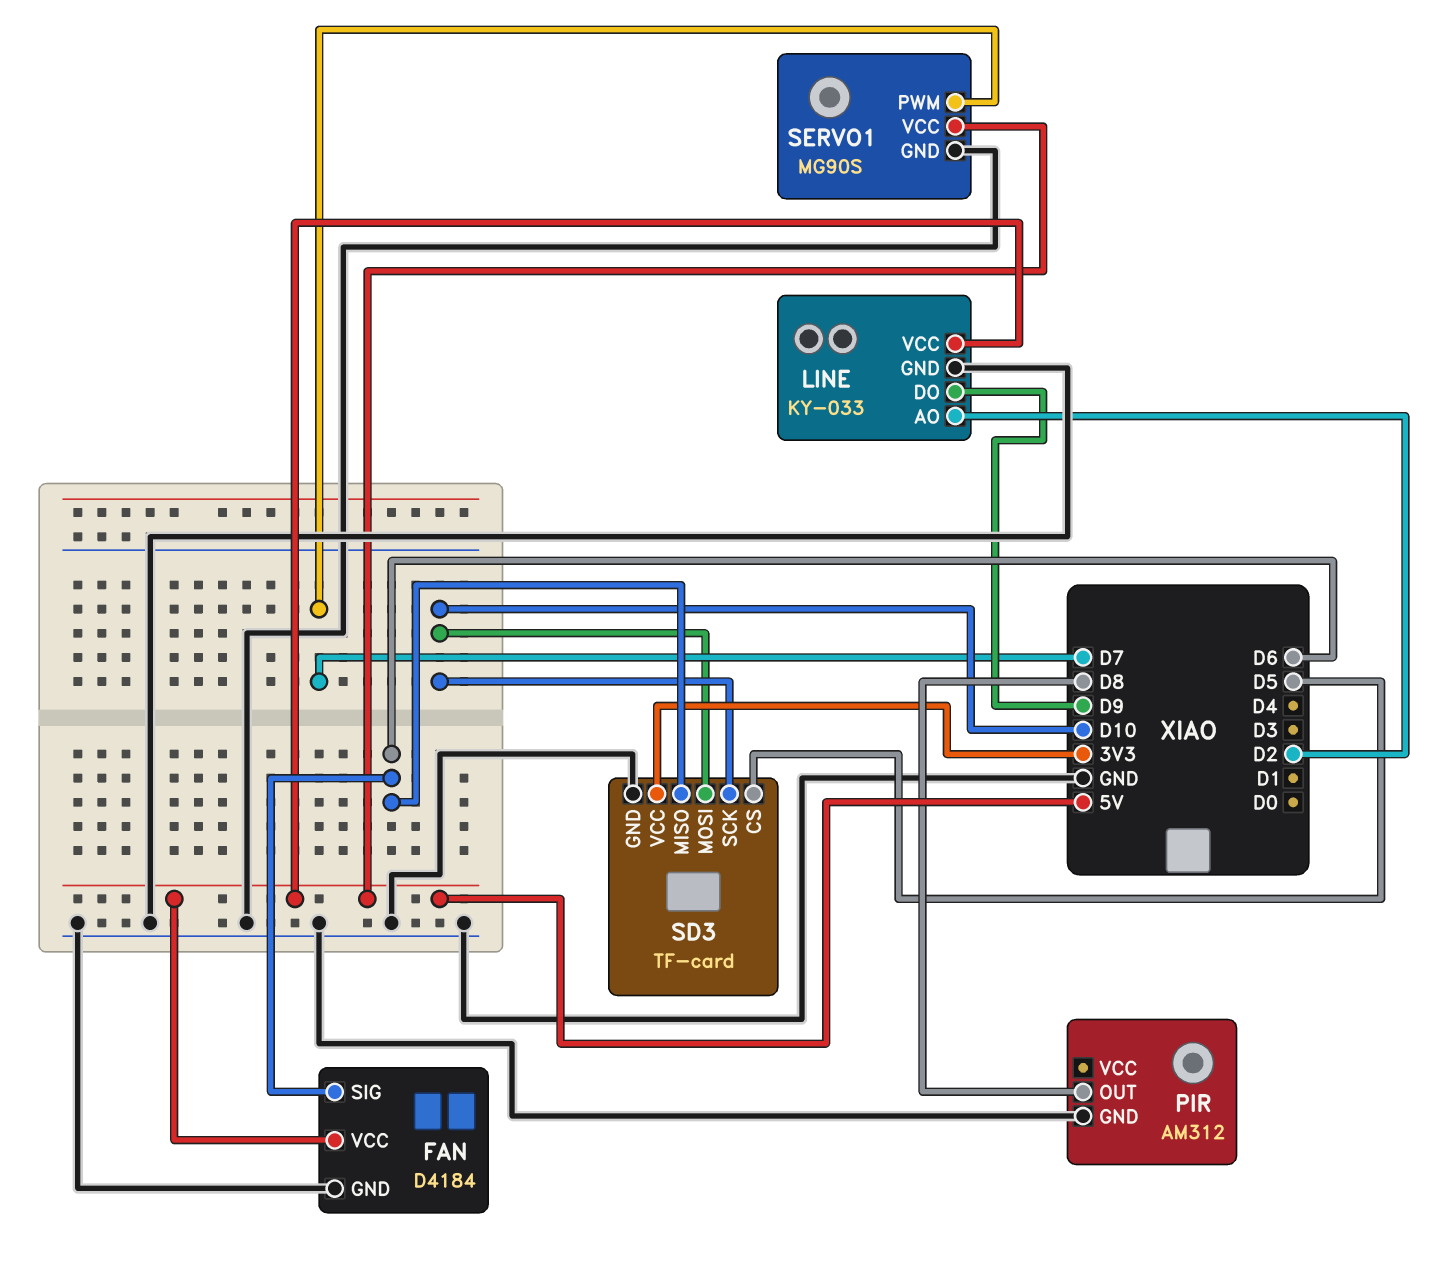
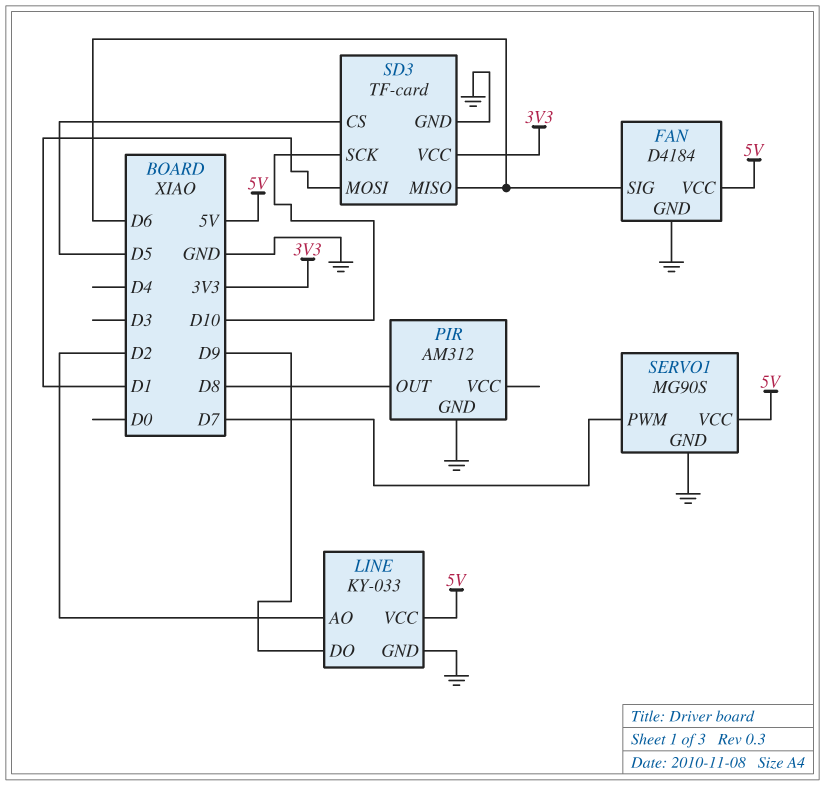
SD3 pin MOSI: D10 -> D1

